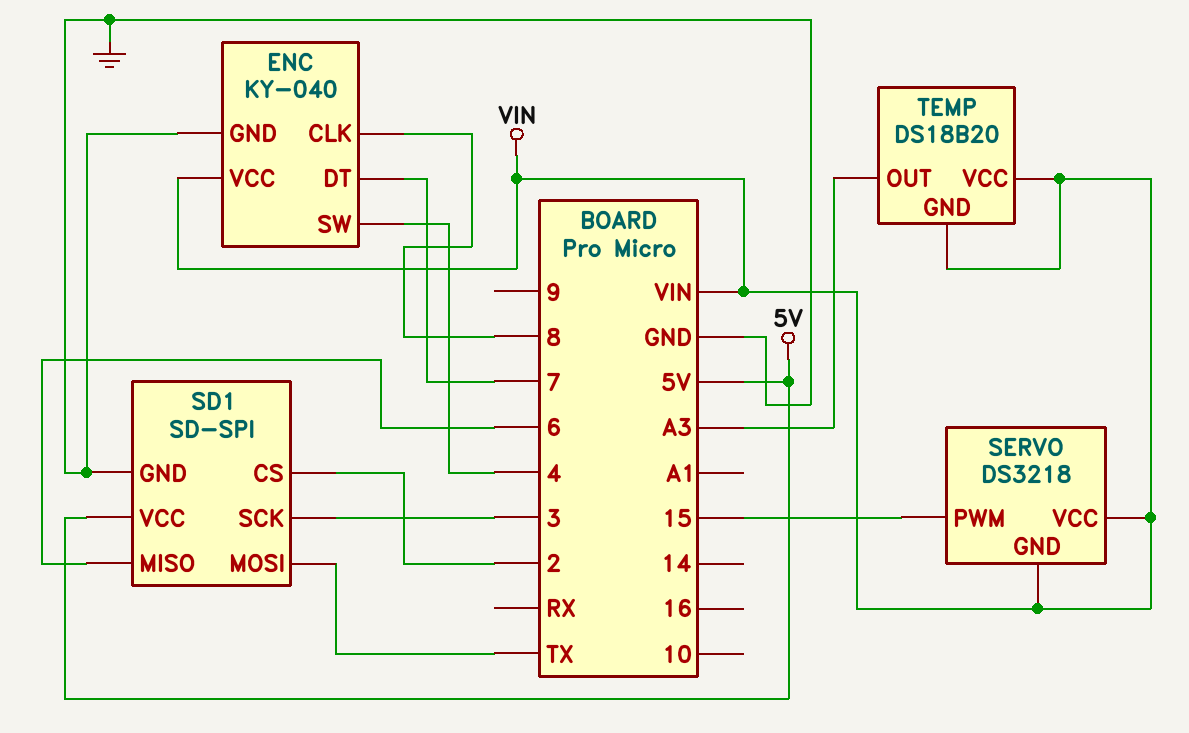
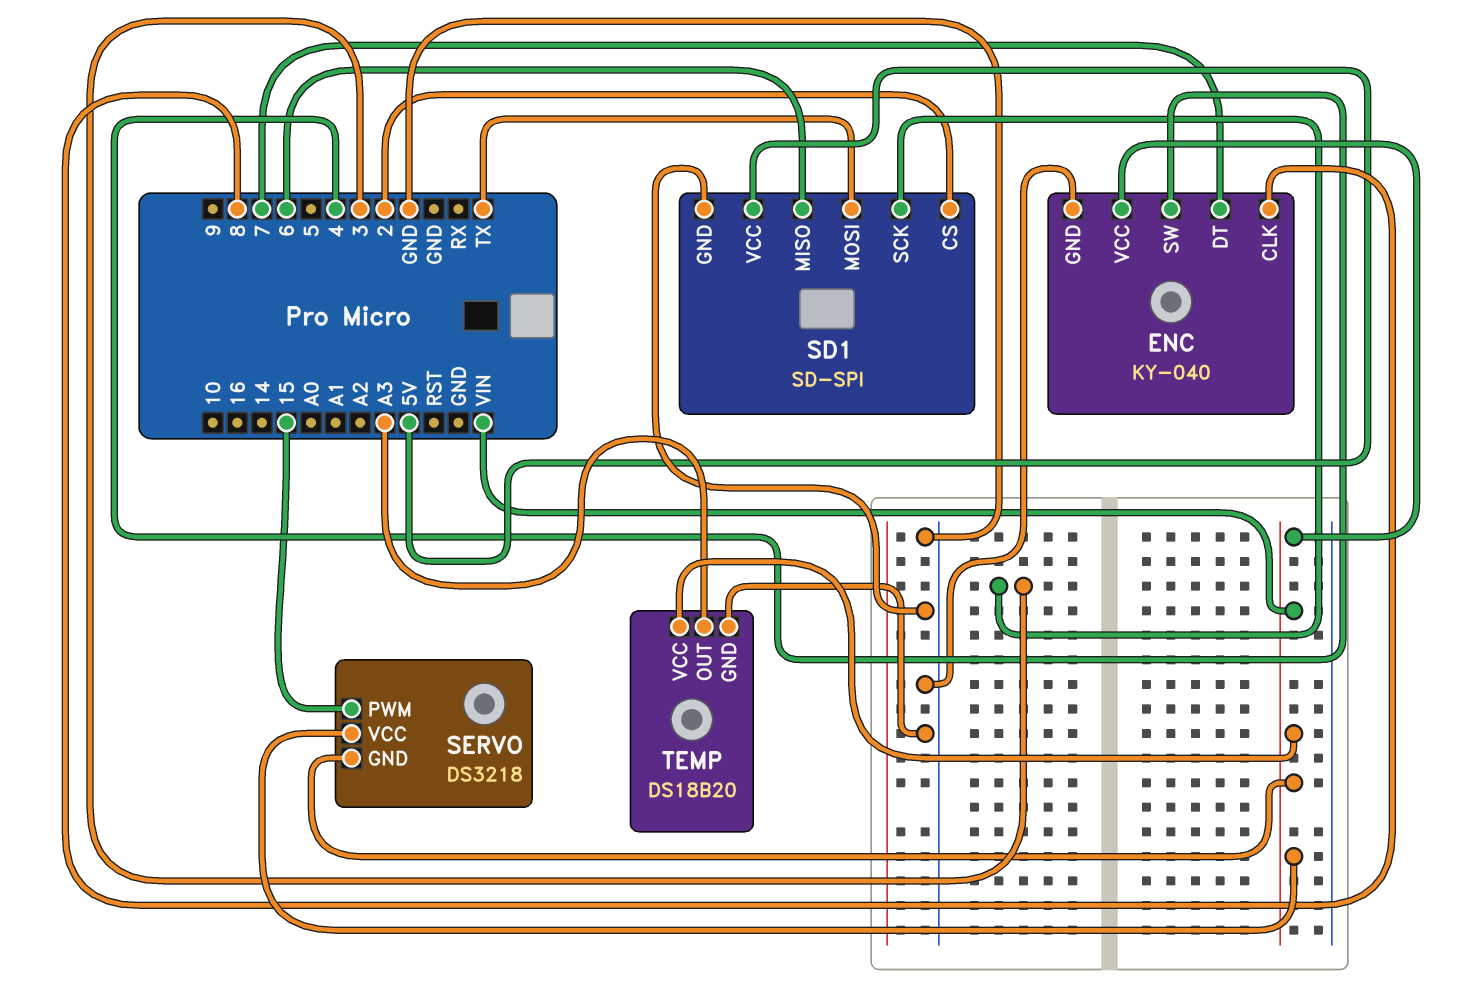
TEMP pin GND: VIN -> GND

